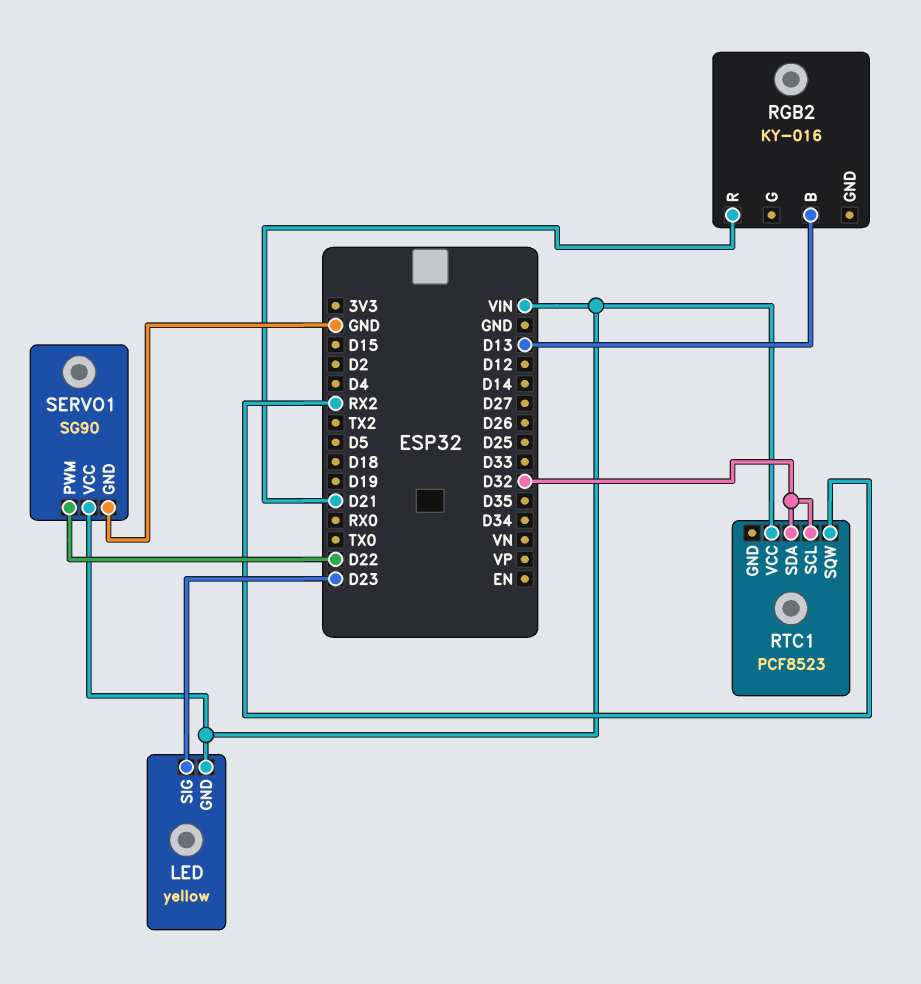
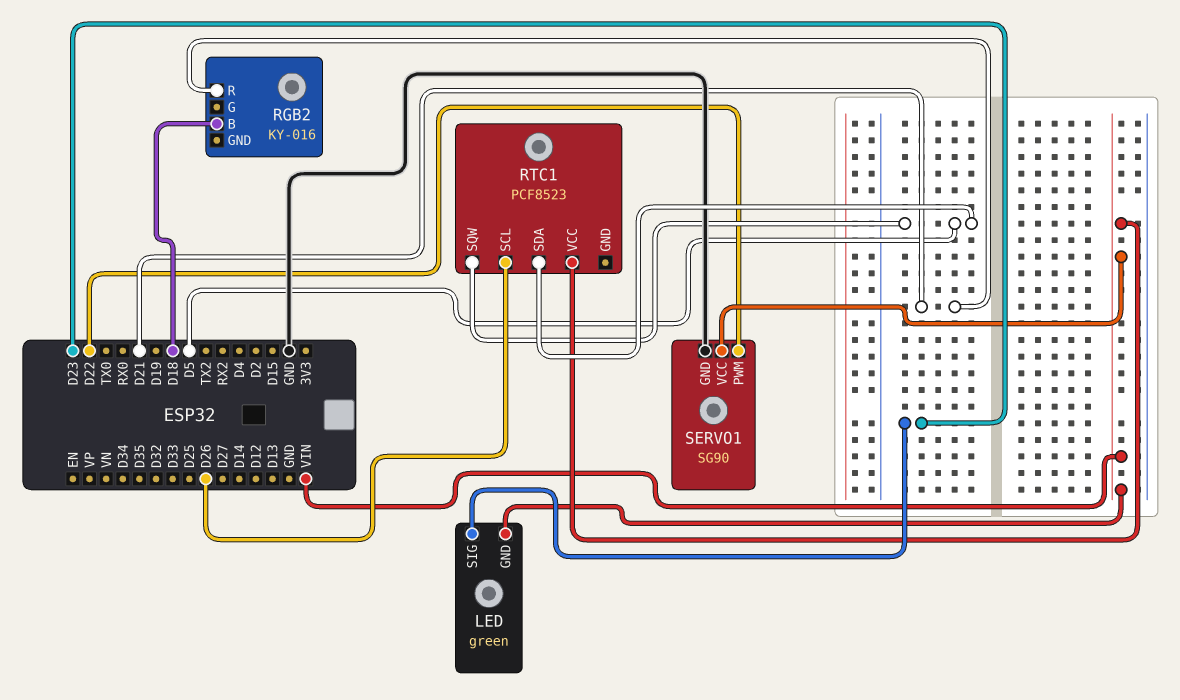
LED: yellow -> green
RGB2 pin B: D13 -> D18
RTC1 pin SCL: D32 -> D26
RTC1 pin SDA: D32 -> D5
RTC1 pin SQW: RX2 -> D5

